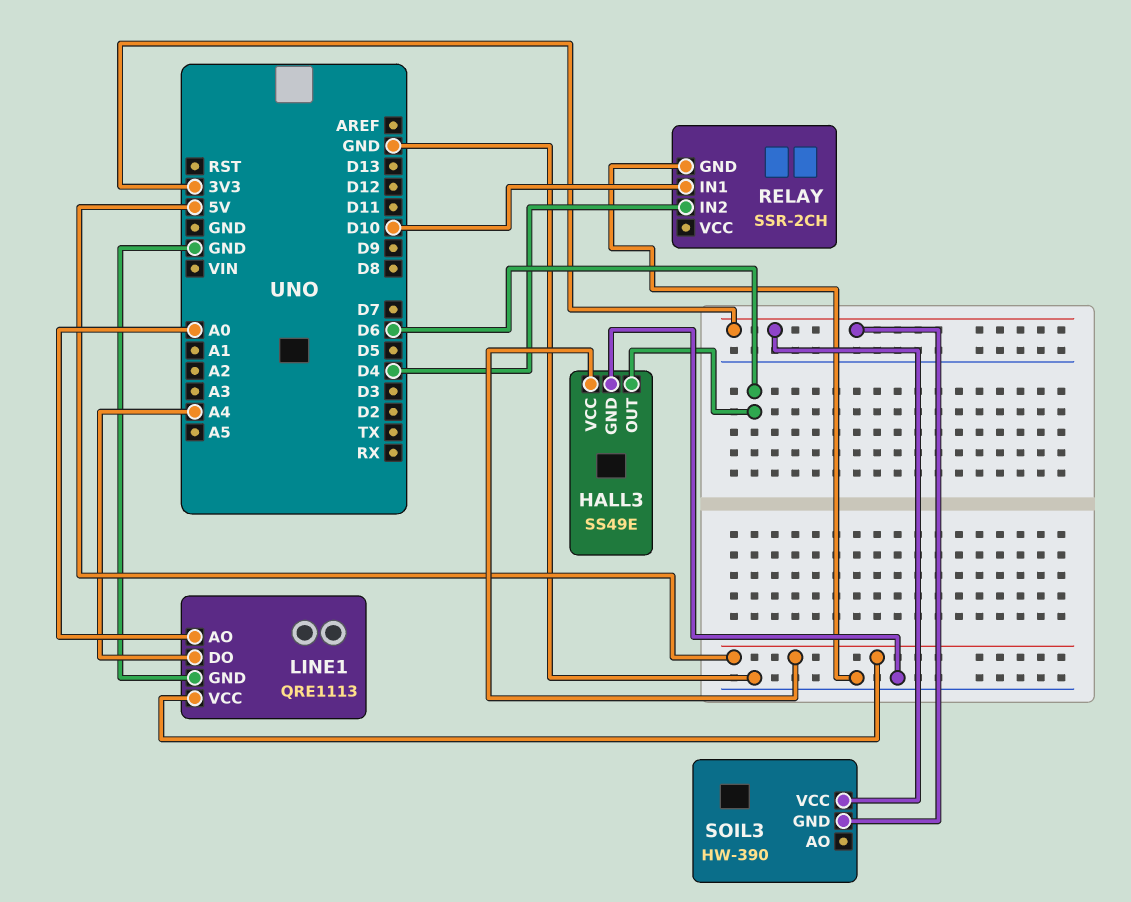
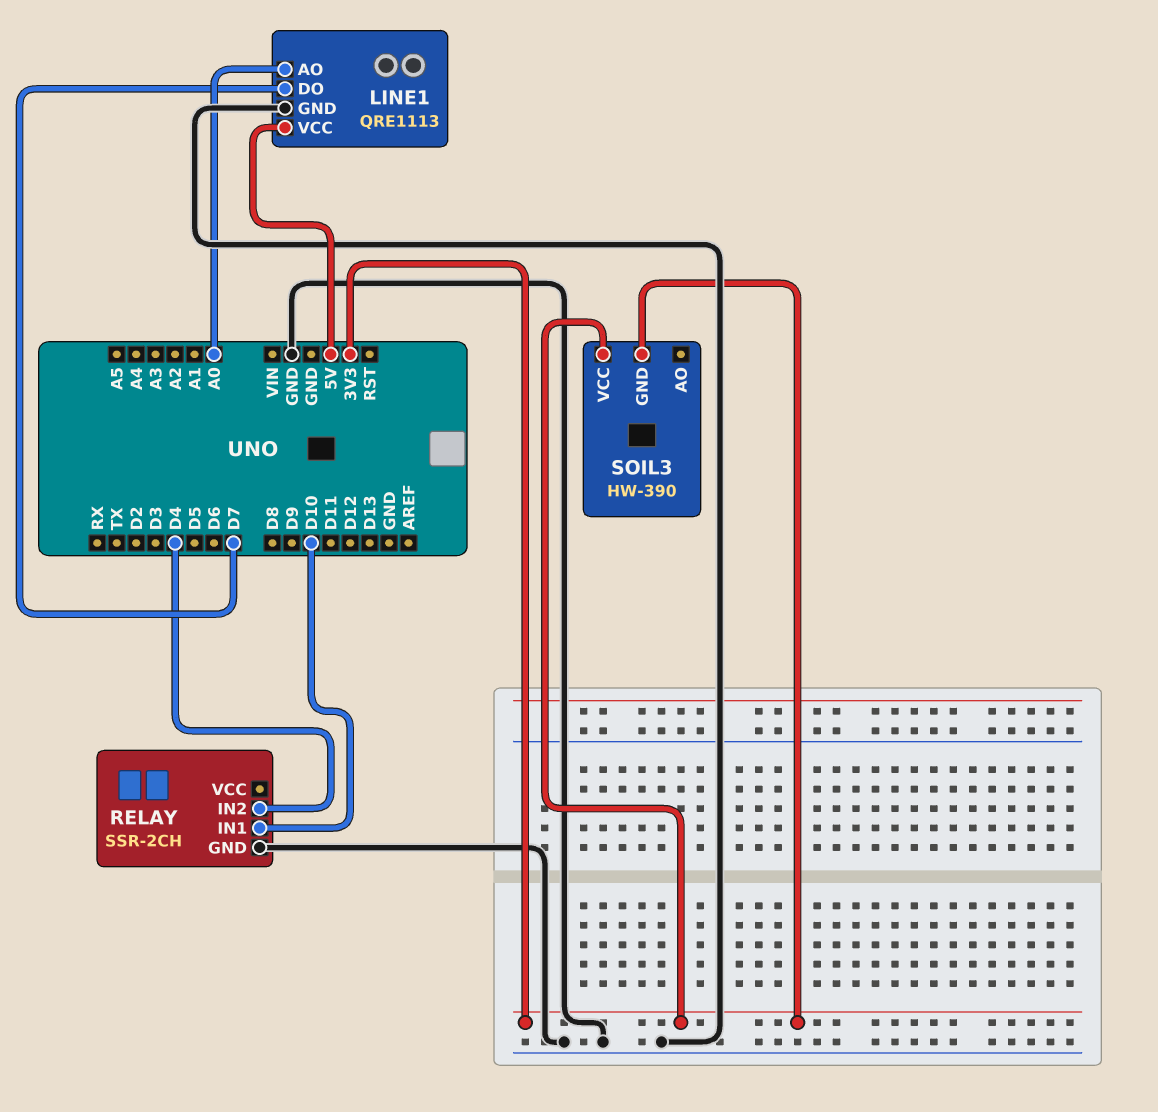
HALL3: SS49E -> none
HALL3 pin GND: GND -> none
HALL3 pin OUT: D6 -> none
HALL3 pin VCC: 5V -> none
LINE1 pin DO: A4 -> D7

